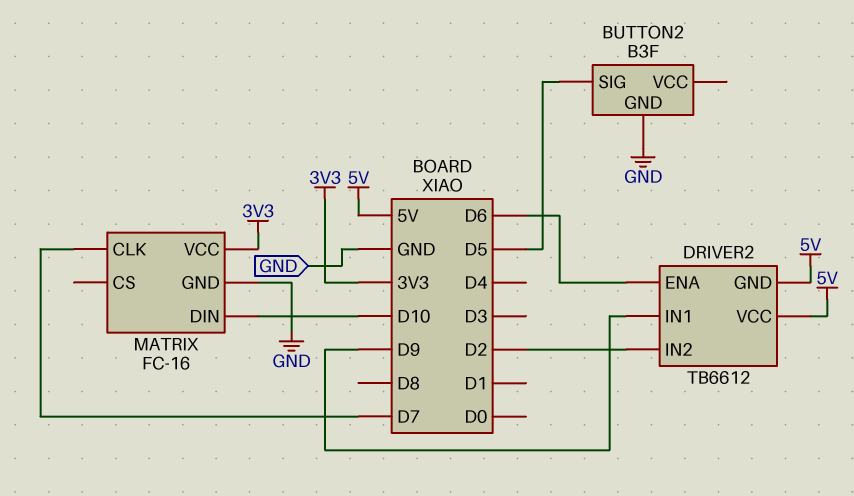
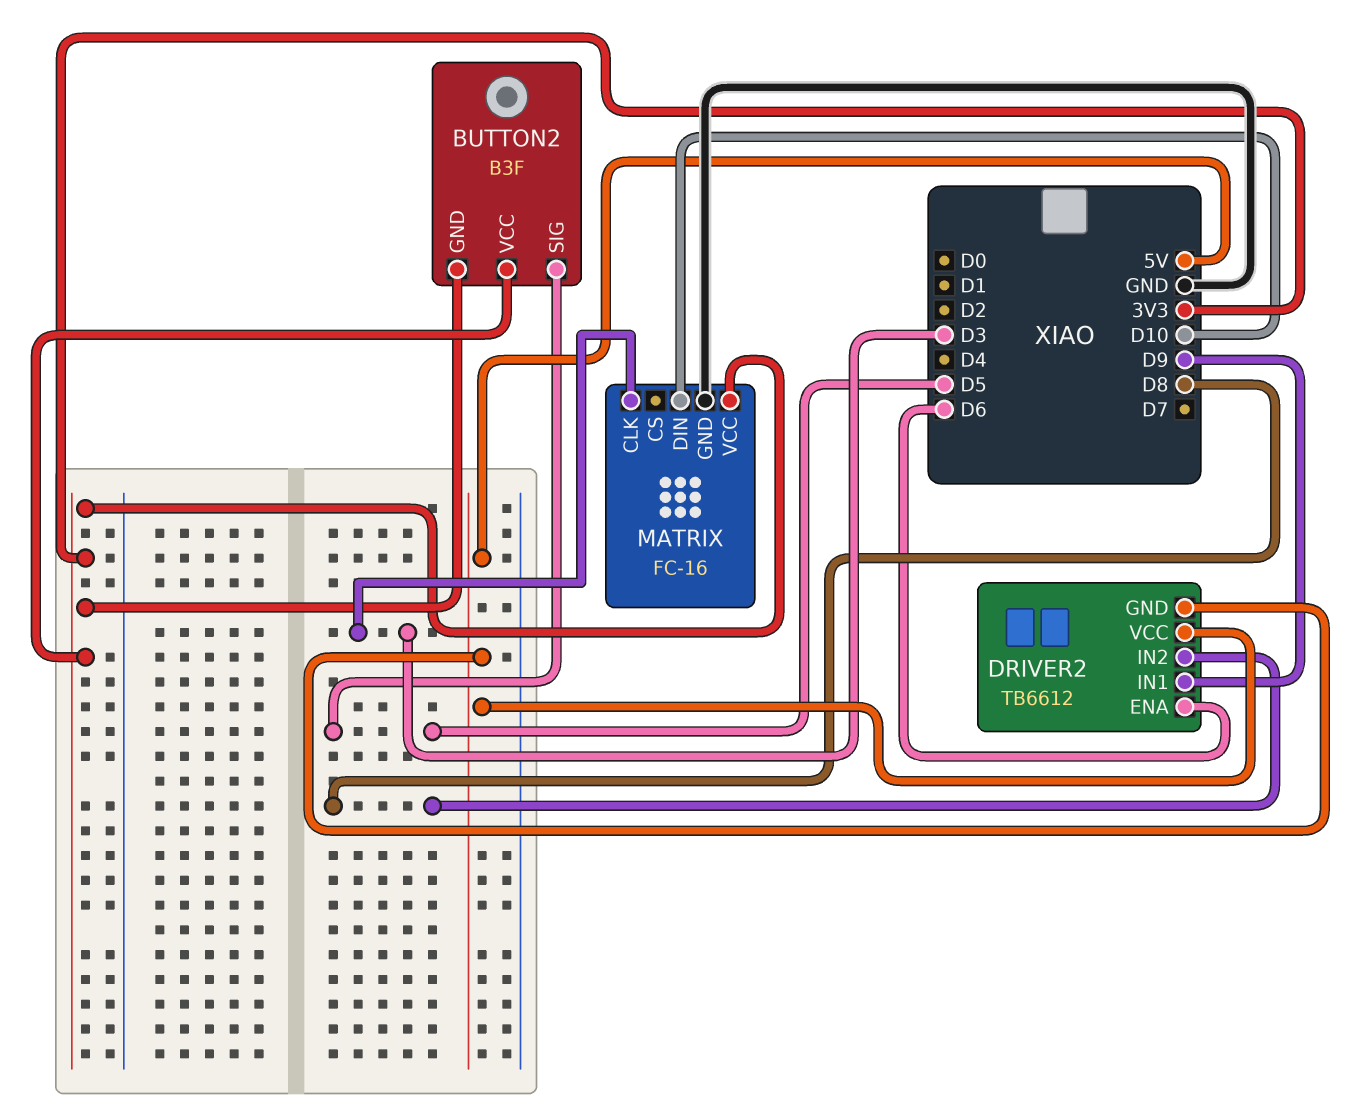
BUTTON2 pin GND: GND -> 3V3
BUTTON2 pin VCC: none -> 3V3
DRIVER2 pin IN2: D2 -> D8
MATRIX pin CLK: D7 -> D3

